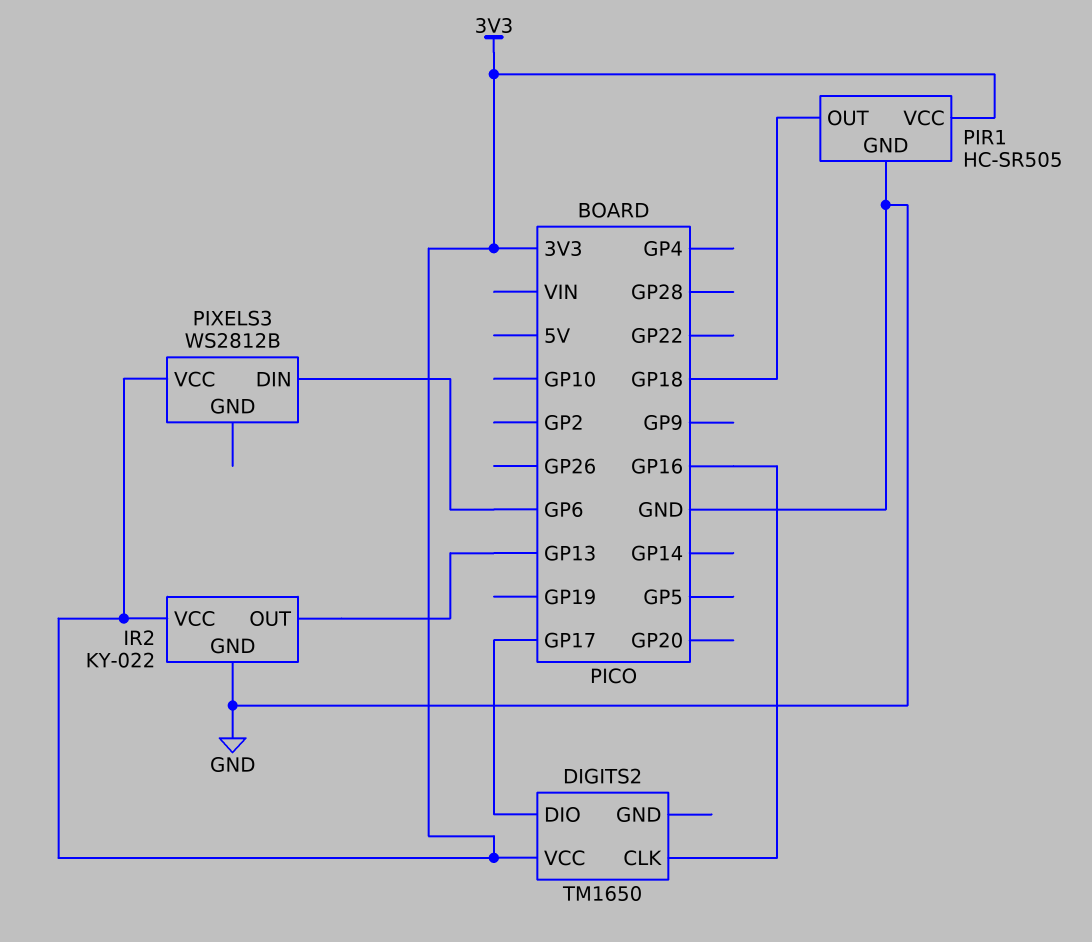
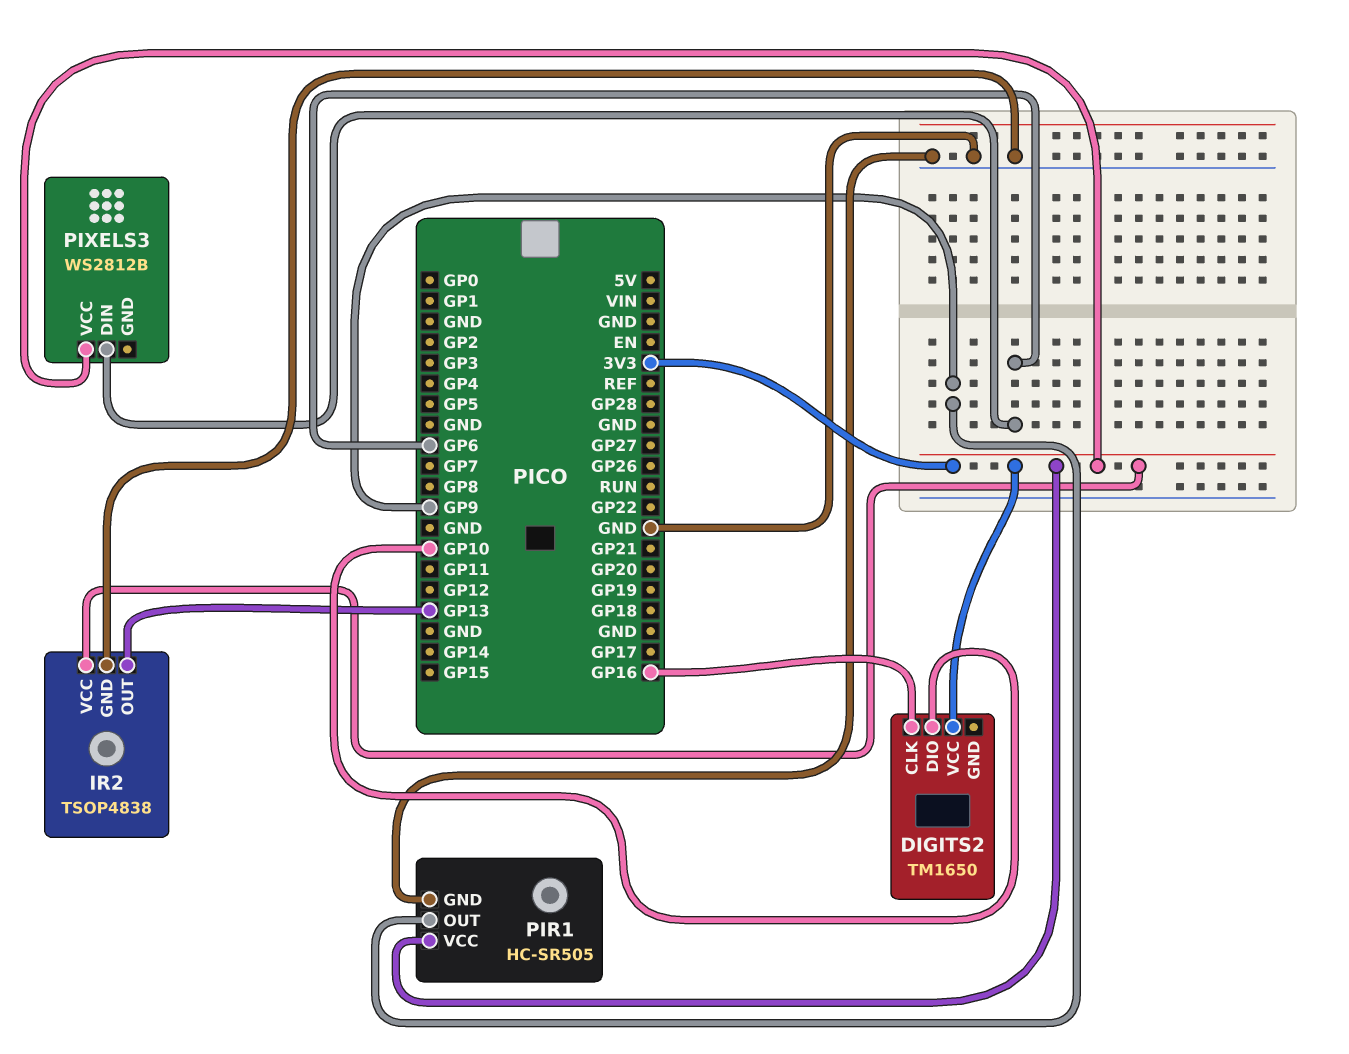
DIGITS2 pin DIO: GP17 -> GP10
IR2: KY-022 -> TSOP4838
PIR1 pin OUT: GP18 -> GP9

